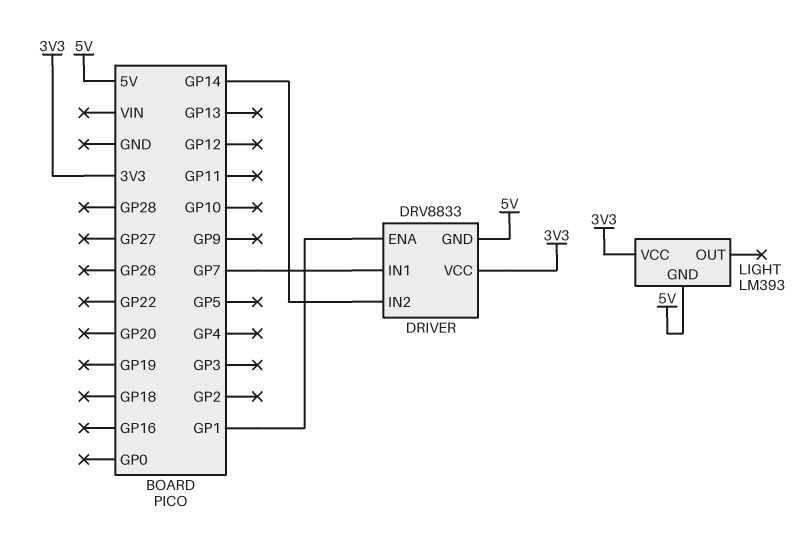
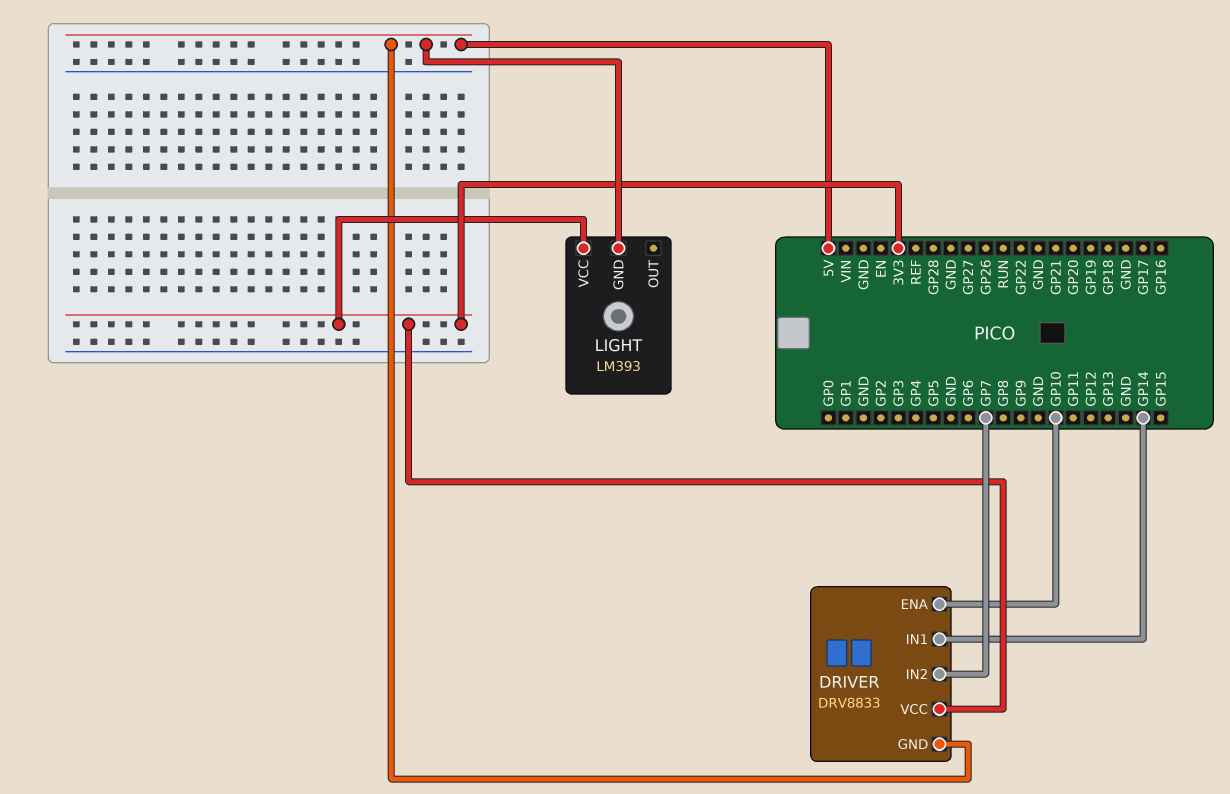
DRIVER pin ENA: GP1 -> GP10
DRIVER pin IN1: GP7 -> GP14
DRIVER pin IN2: GP14 -> GP7

